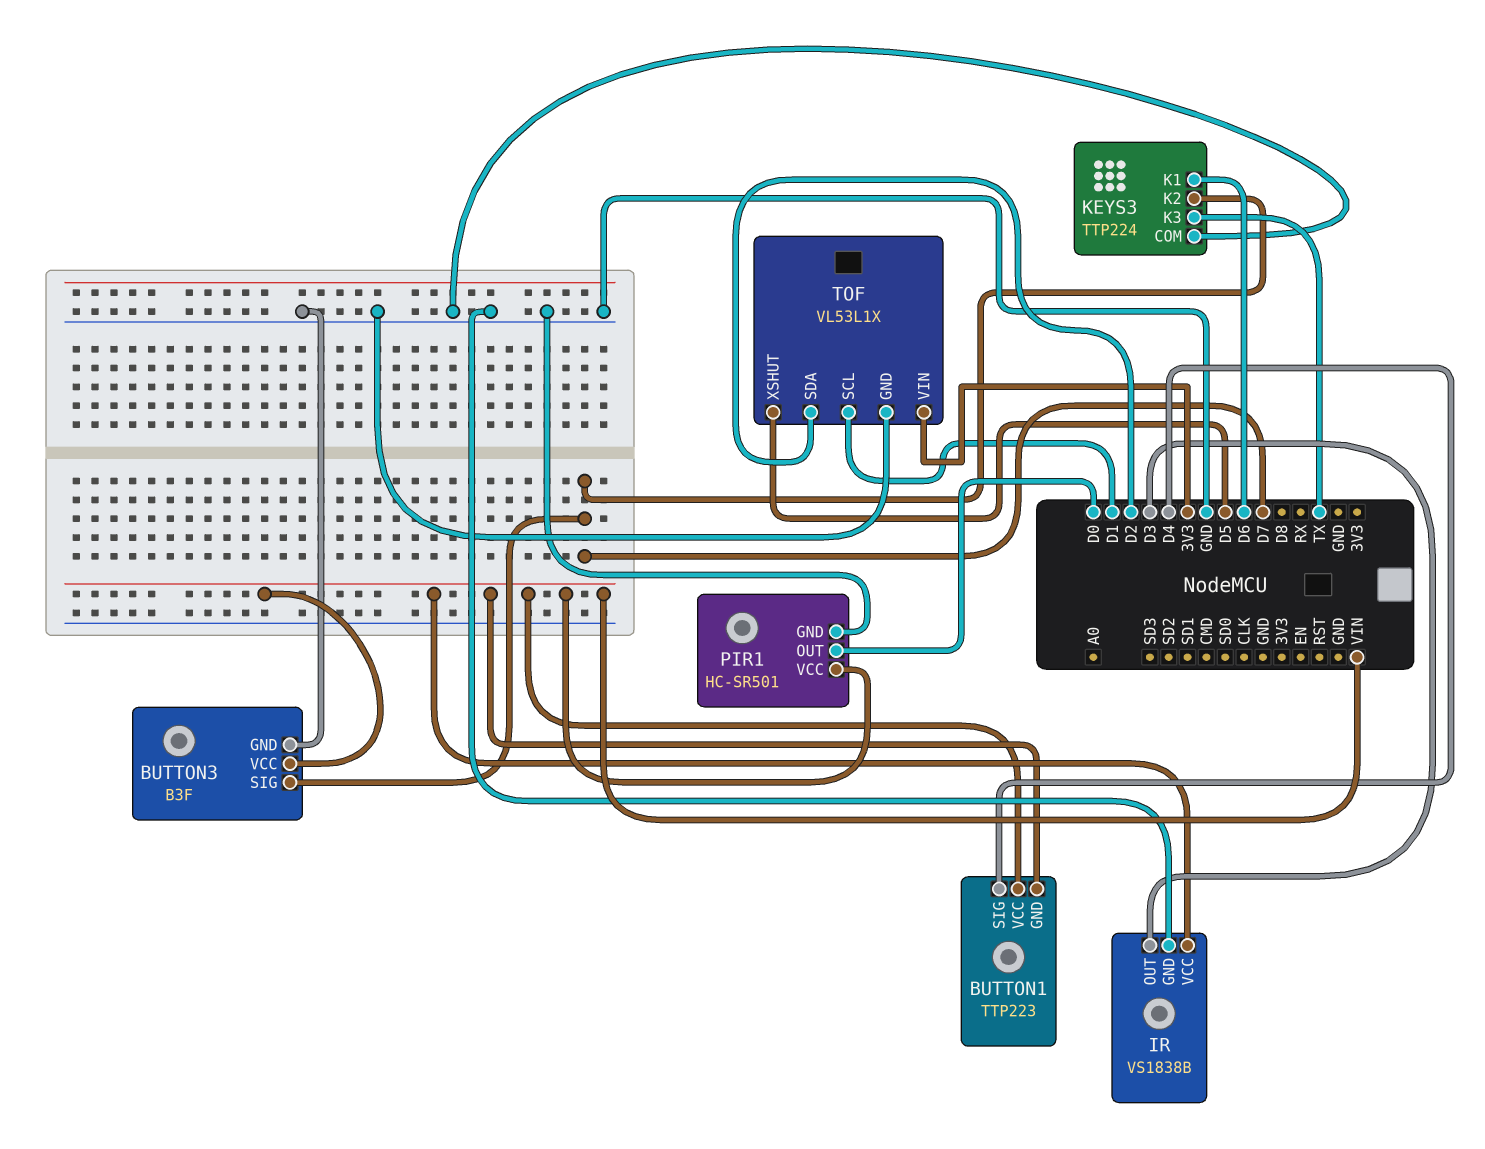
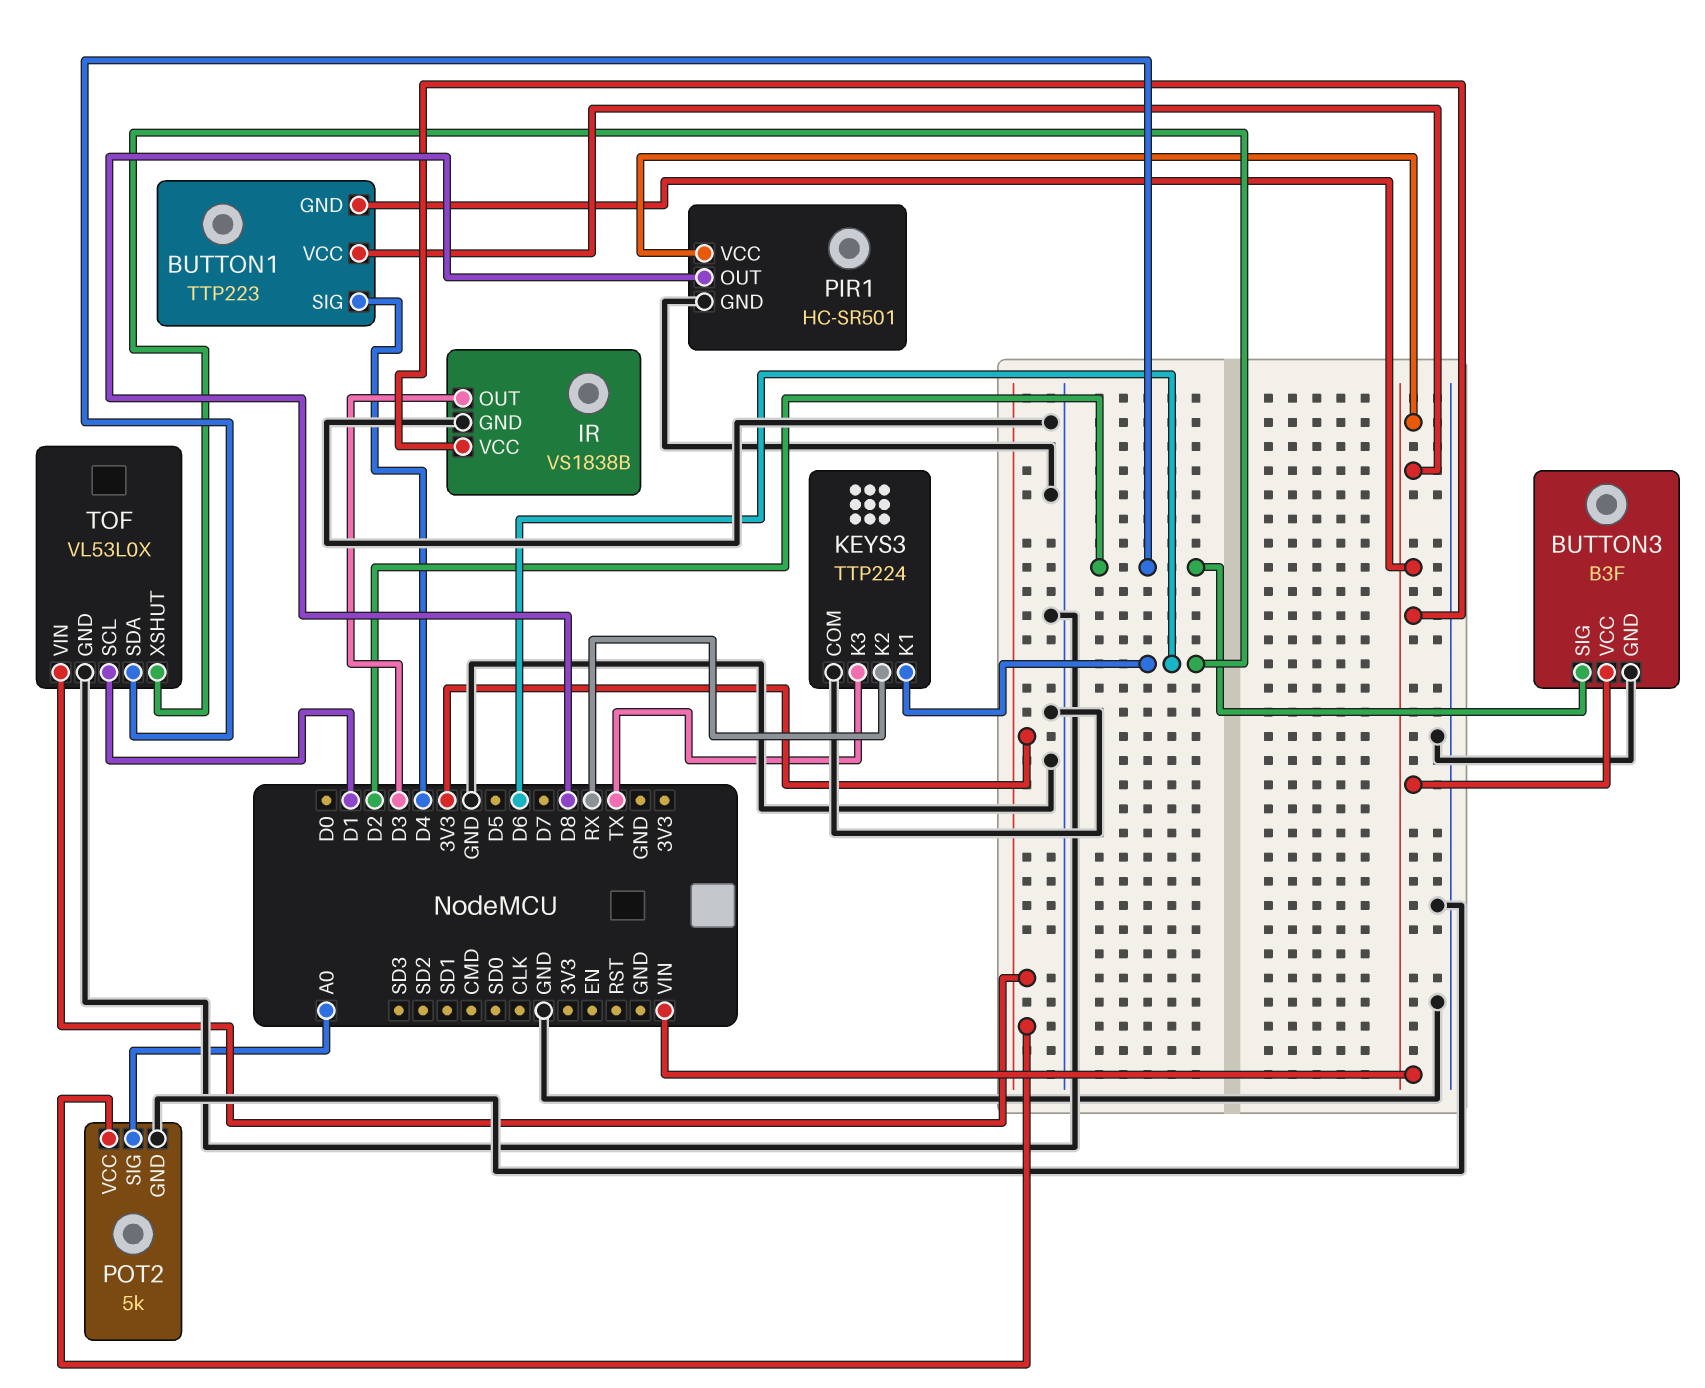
BUTTON3 pin SIG: D7 -> D2
KEYS3 pin K2: D7 -> RX
PIR1 pin OUT: D0 -> D8
POT2: none -> 5k
POT2 pin GND: none -> GND
POT2 pin SIG: none -> A0
POT2 pin VCC: none -> 3V3
TOF: VL53L1X -> VL53L0X
TOF pin XSHUT: D5 -> D6

